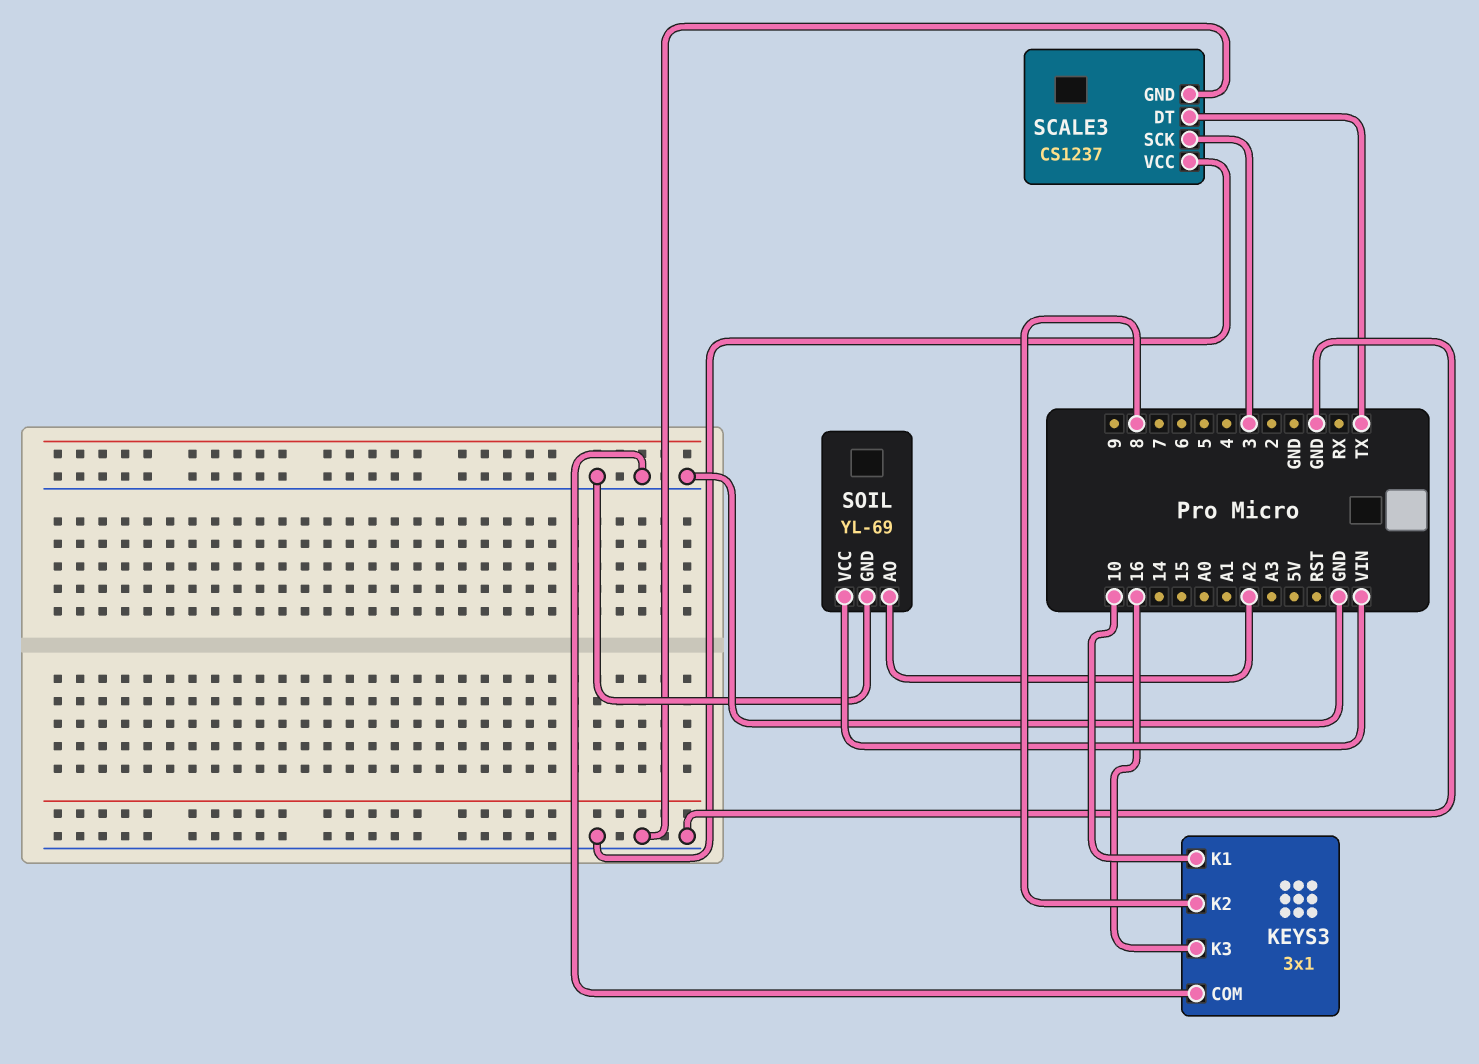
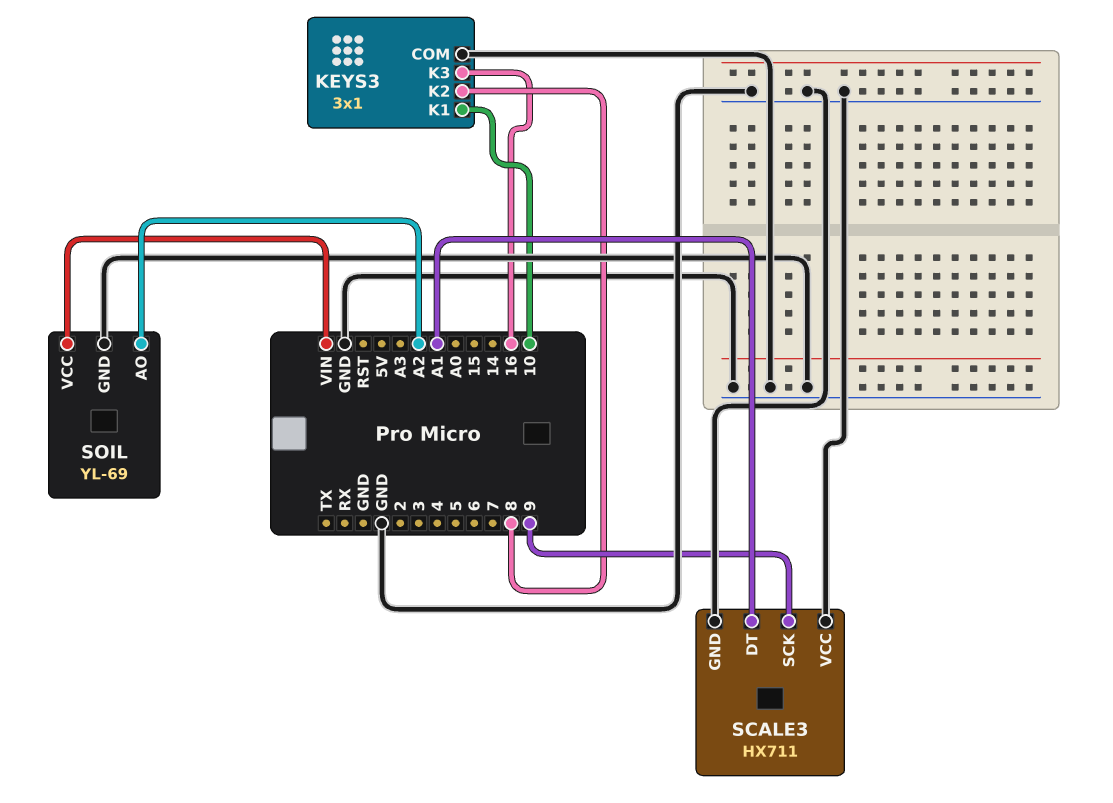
SCALE3: CS1237 -> HX711
SCALE3 pin DT: TX -> A1
SCALE3 pin SCK: 3 -> 9

